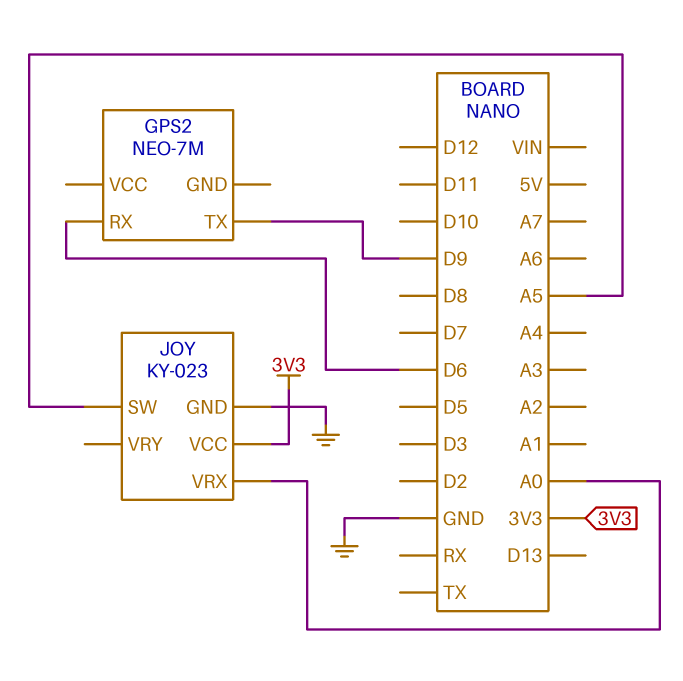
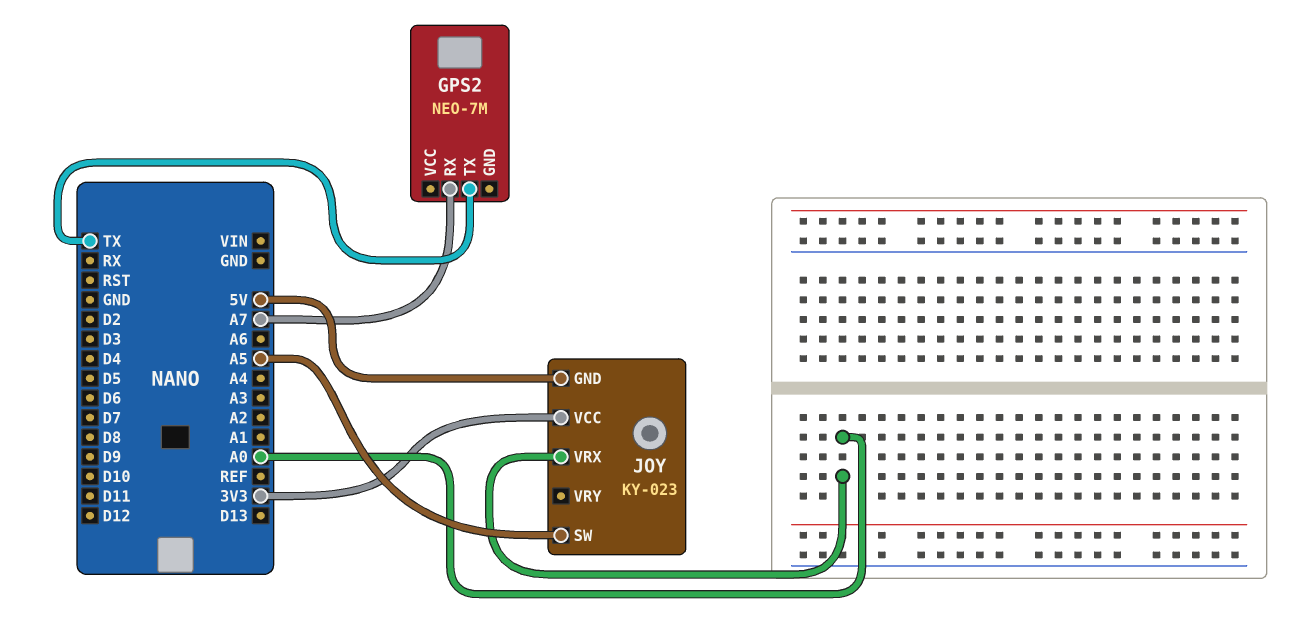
GPS2 pin RX: D6 -> A7
GPS2 pin TX: D9 -> TX
JOY pin GND: GND -> 5V

